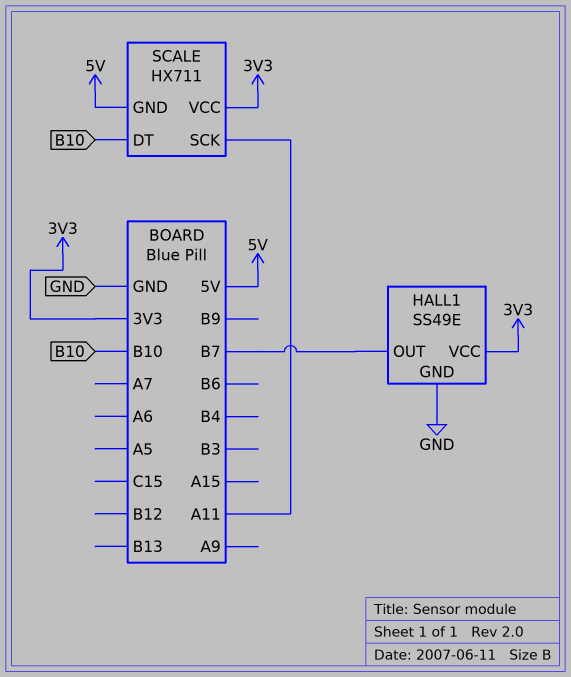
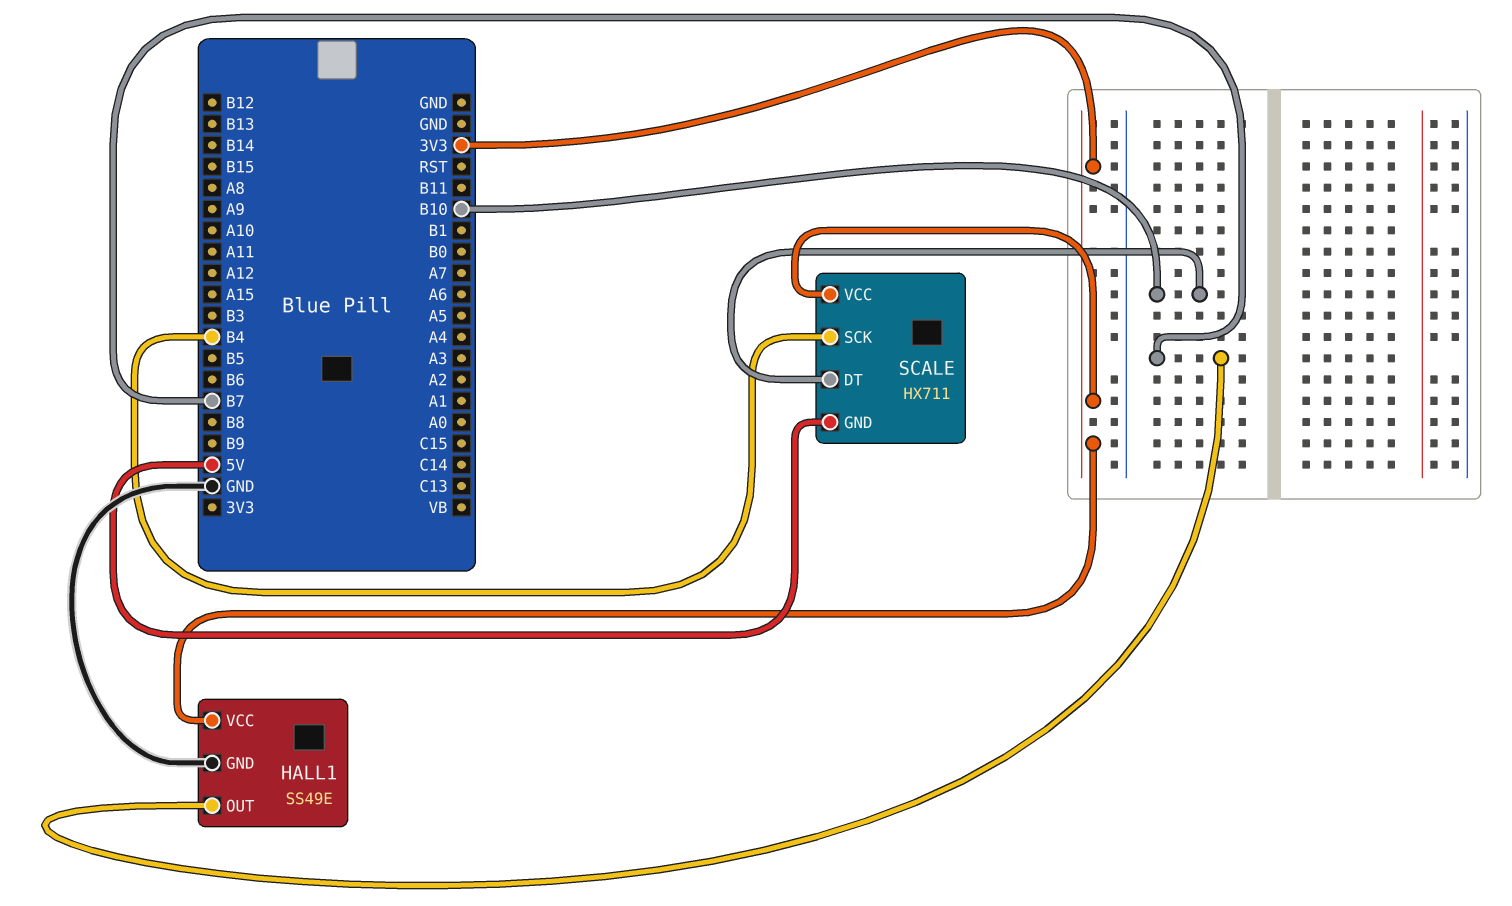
SCALE pin SCK: A11 -> B4

